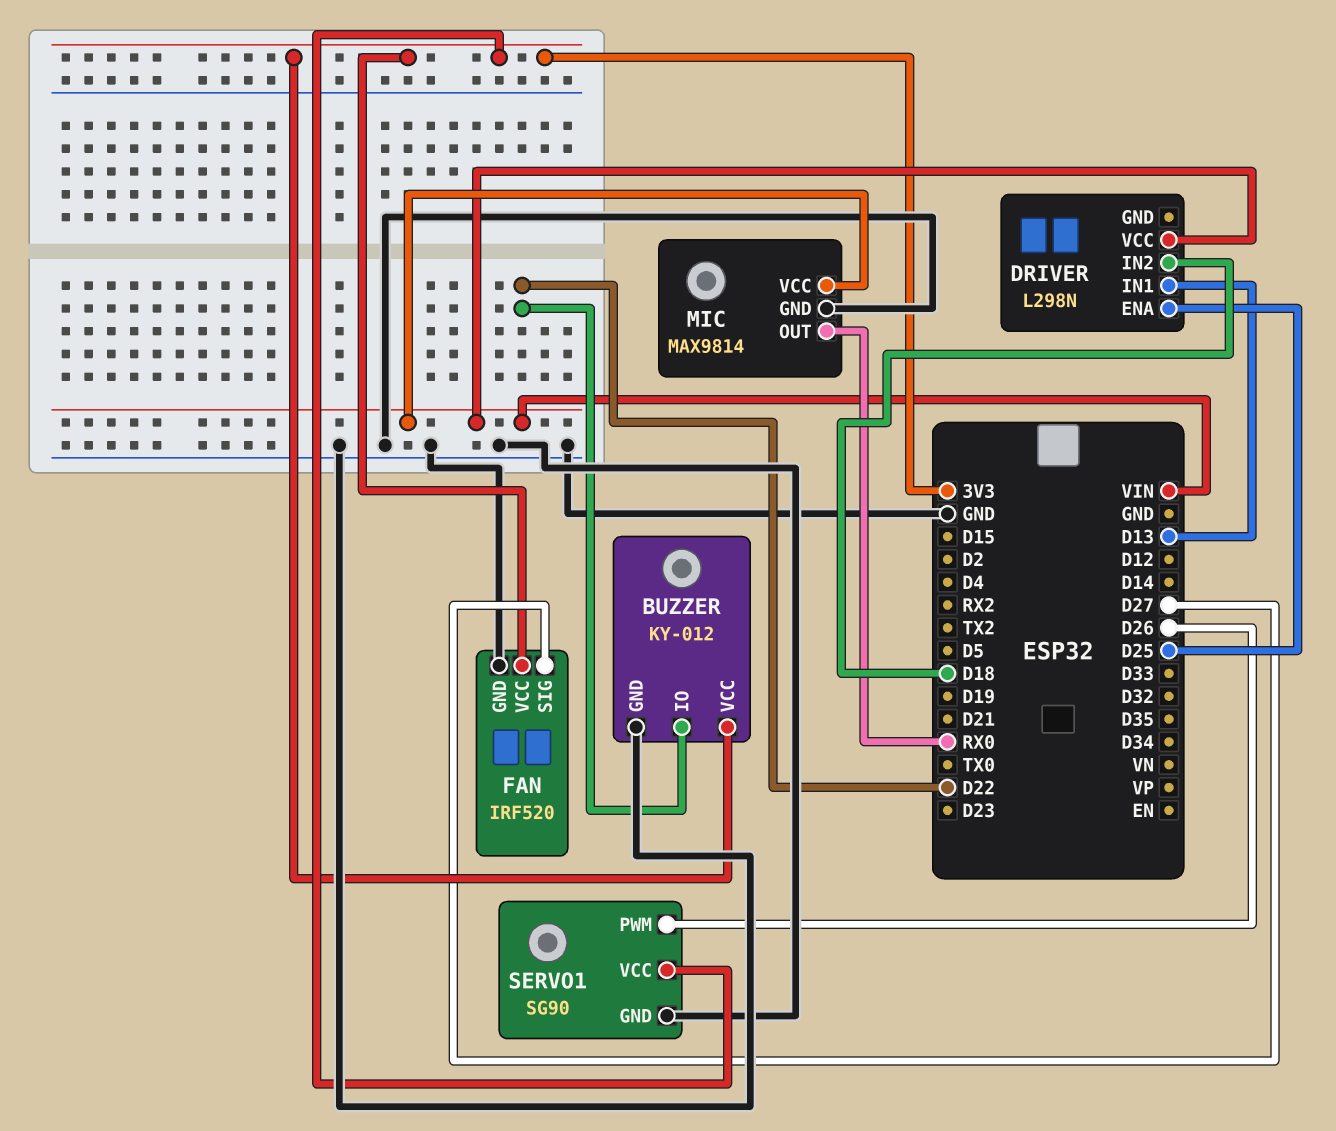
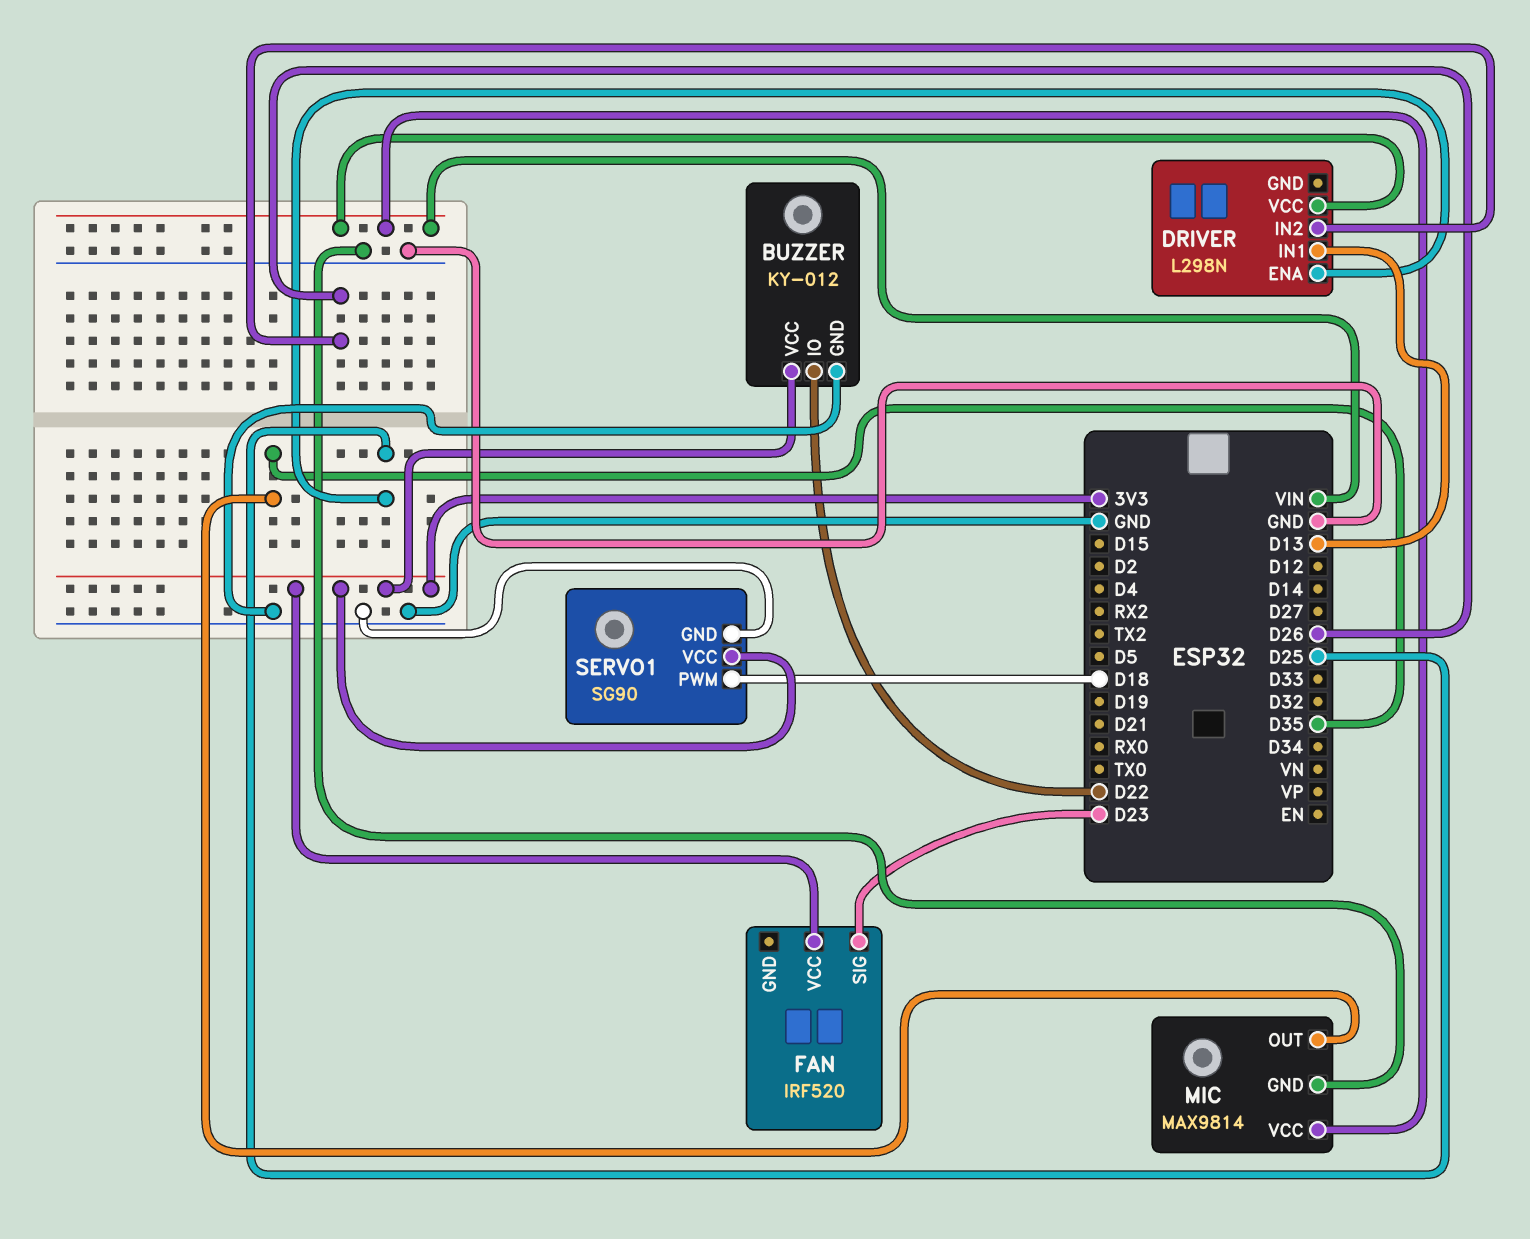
DRIVER pin IN2: D18 -> D26
FAN pin GND: GND -> none
FAN pin SIG: D27 -> D23
MIC pin OUT: RX0 -> D35
SERVO1 pin PWM: D26 -> D18

